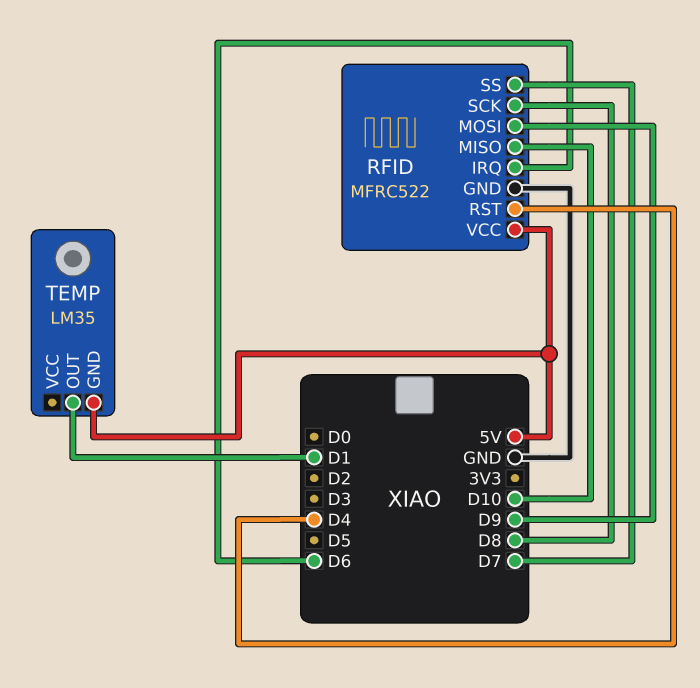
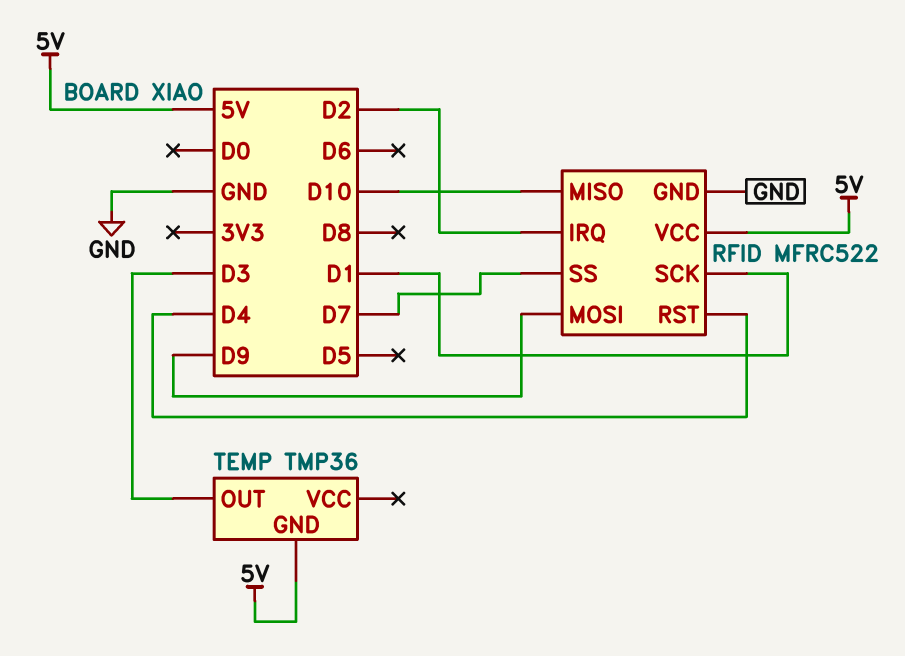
RFID pin IRQ: D6 -> D2
RFID pin SCK: D8 -> D1
TEMP: LM35 -> TMP36
TEMP pin OUT: D1 -> D3

